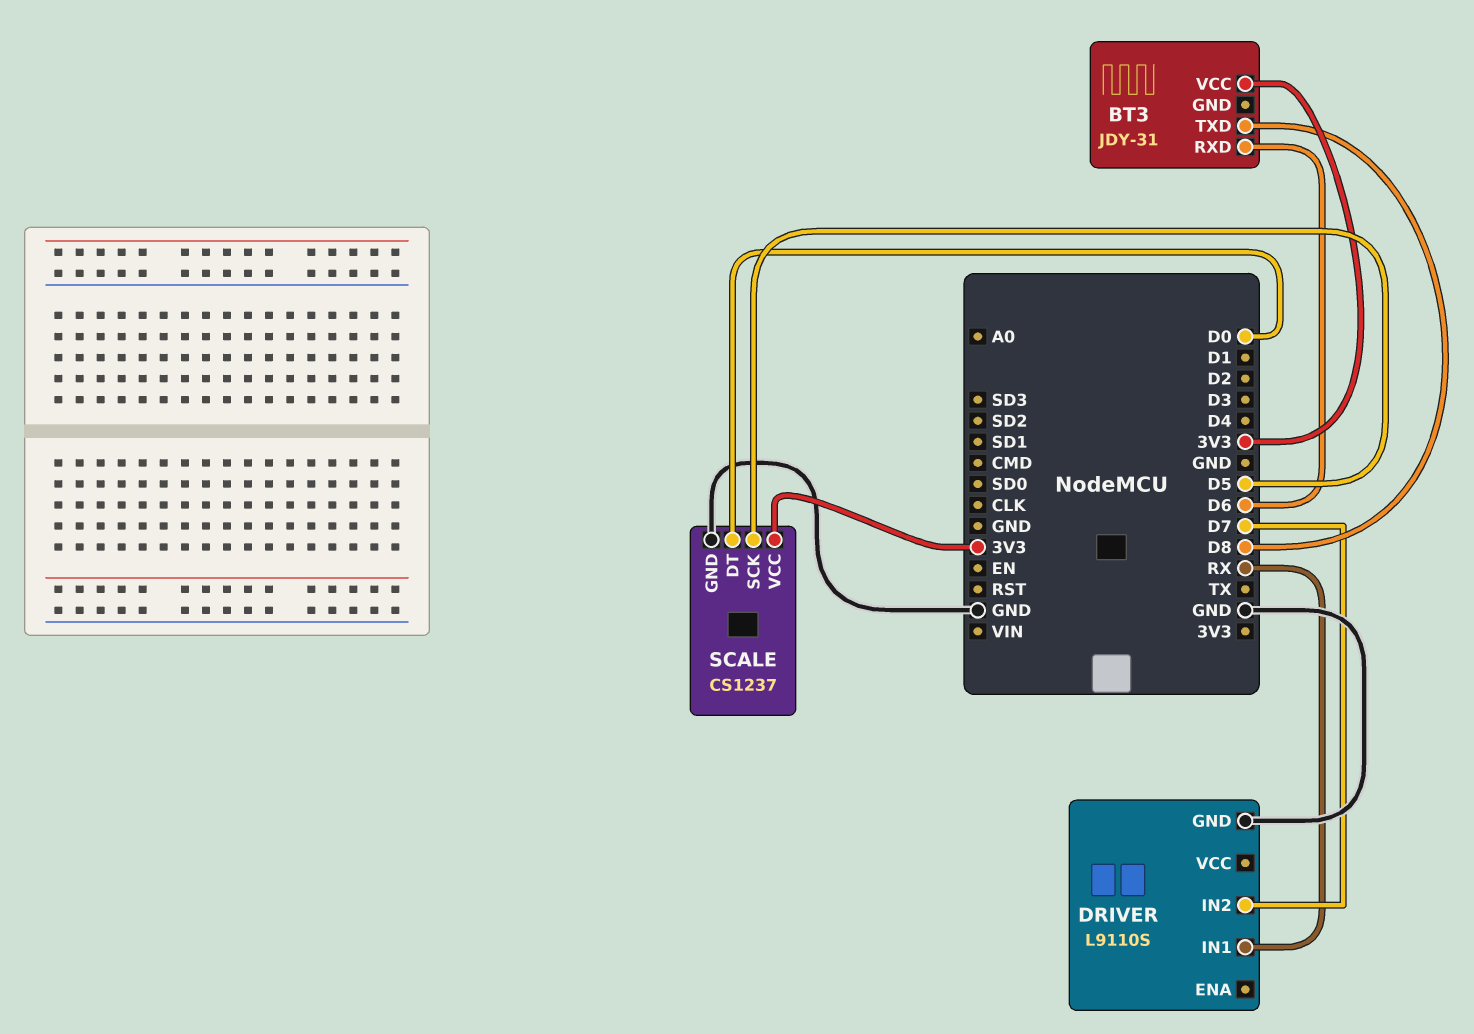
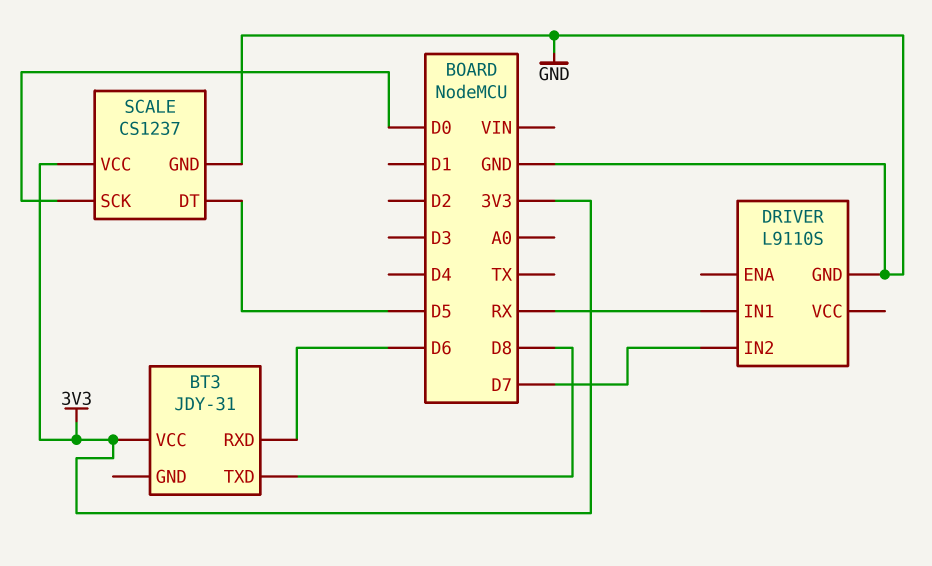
SCALE pin DT: D0 -> D5
SCALE pin SCK: D5 -> D0

